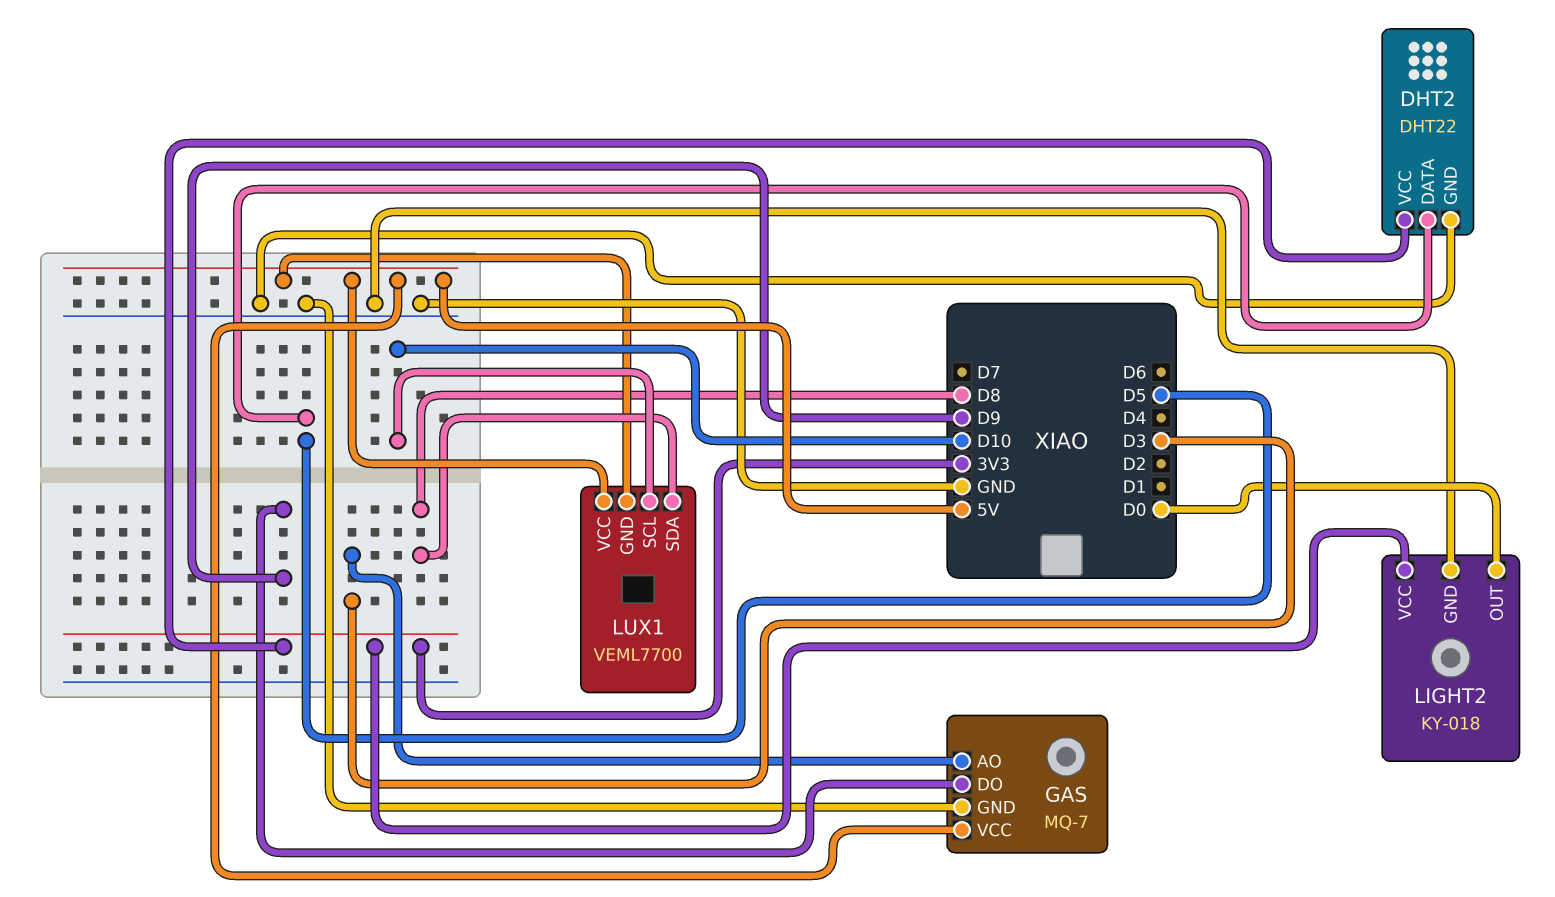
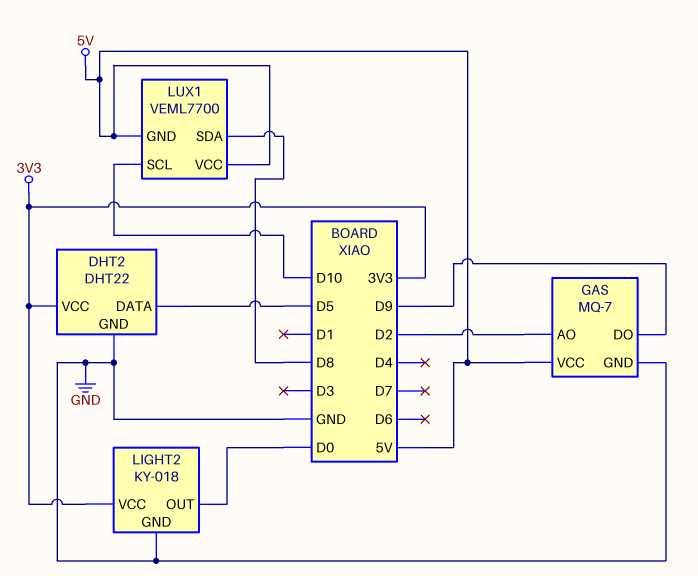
GAS pin AO: D3 -> D2

